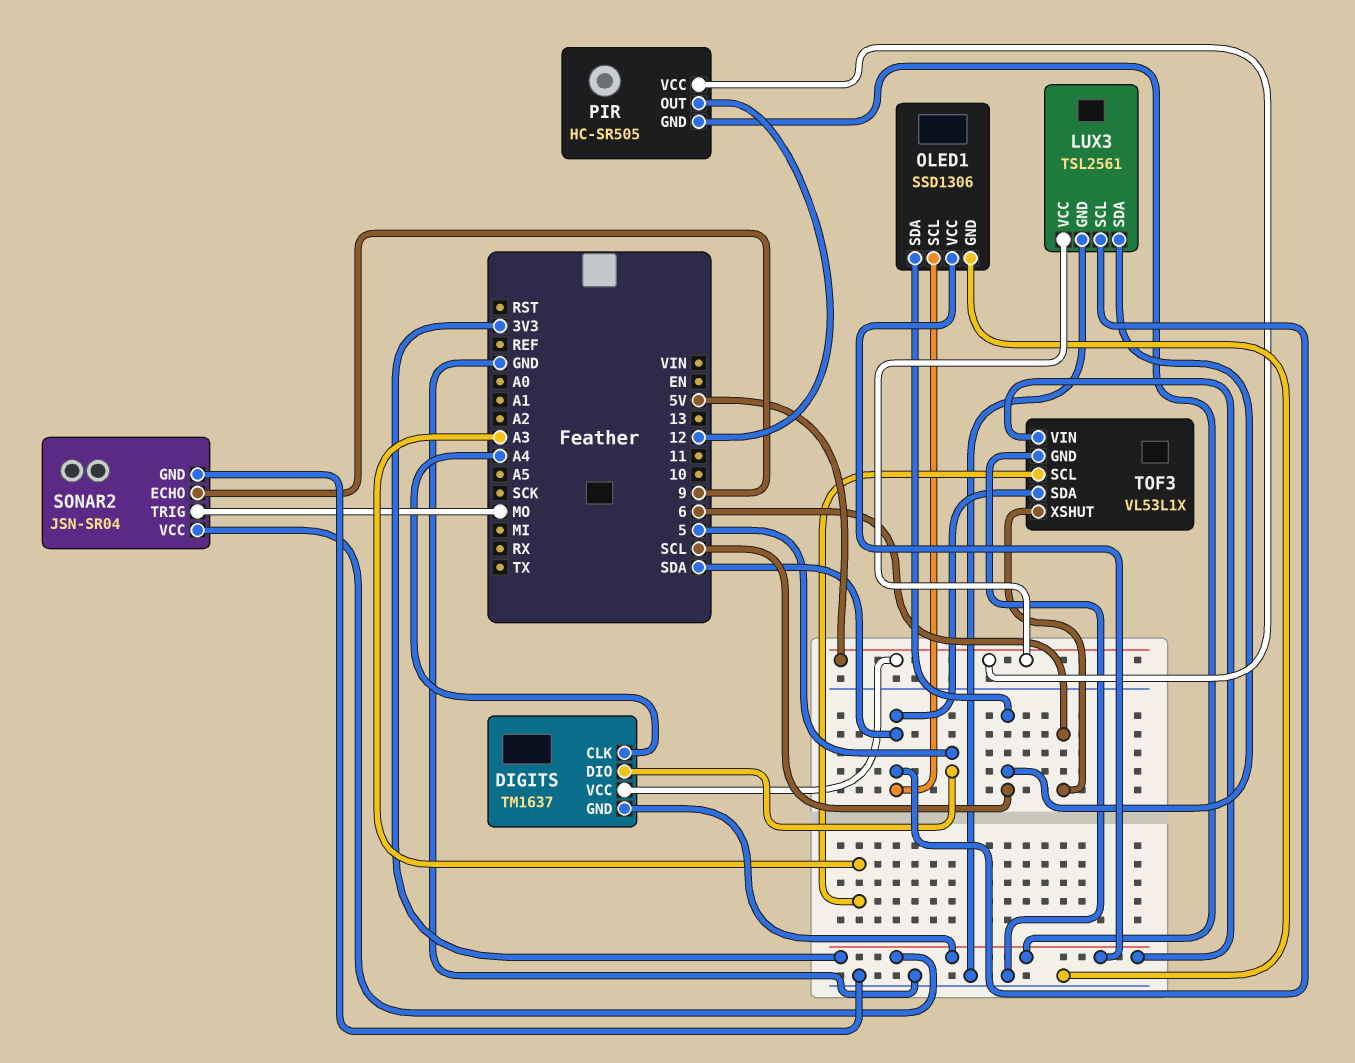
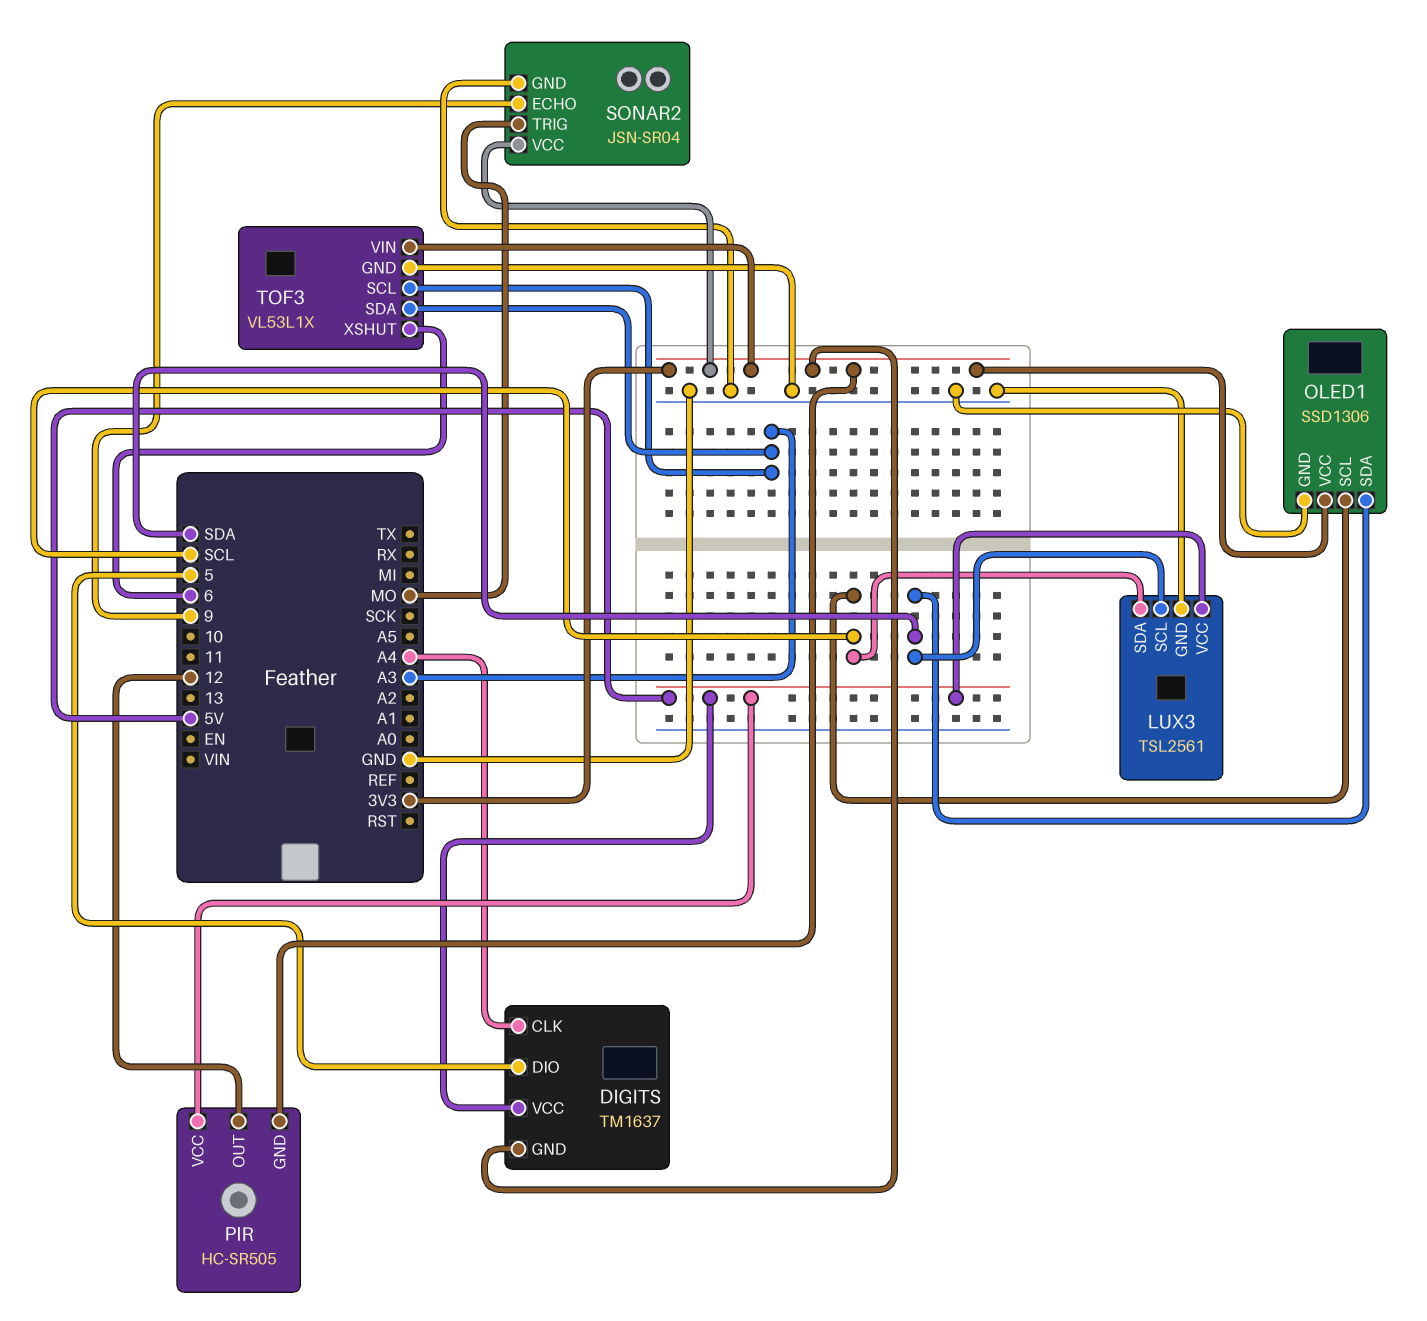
OLED1 pin SCL: SDA -> SCL
OLED1 pin SDA: SCL -> SDA
TOF3 pin SDA: SDA -> A3

